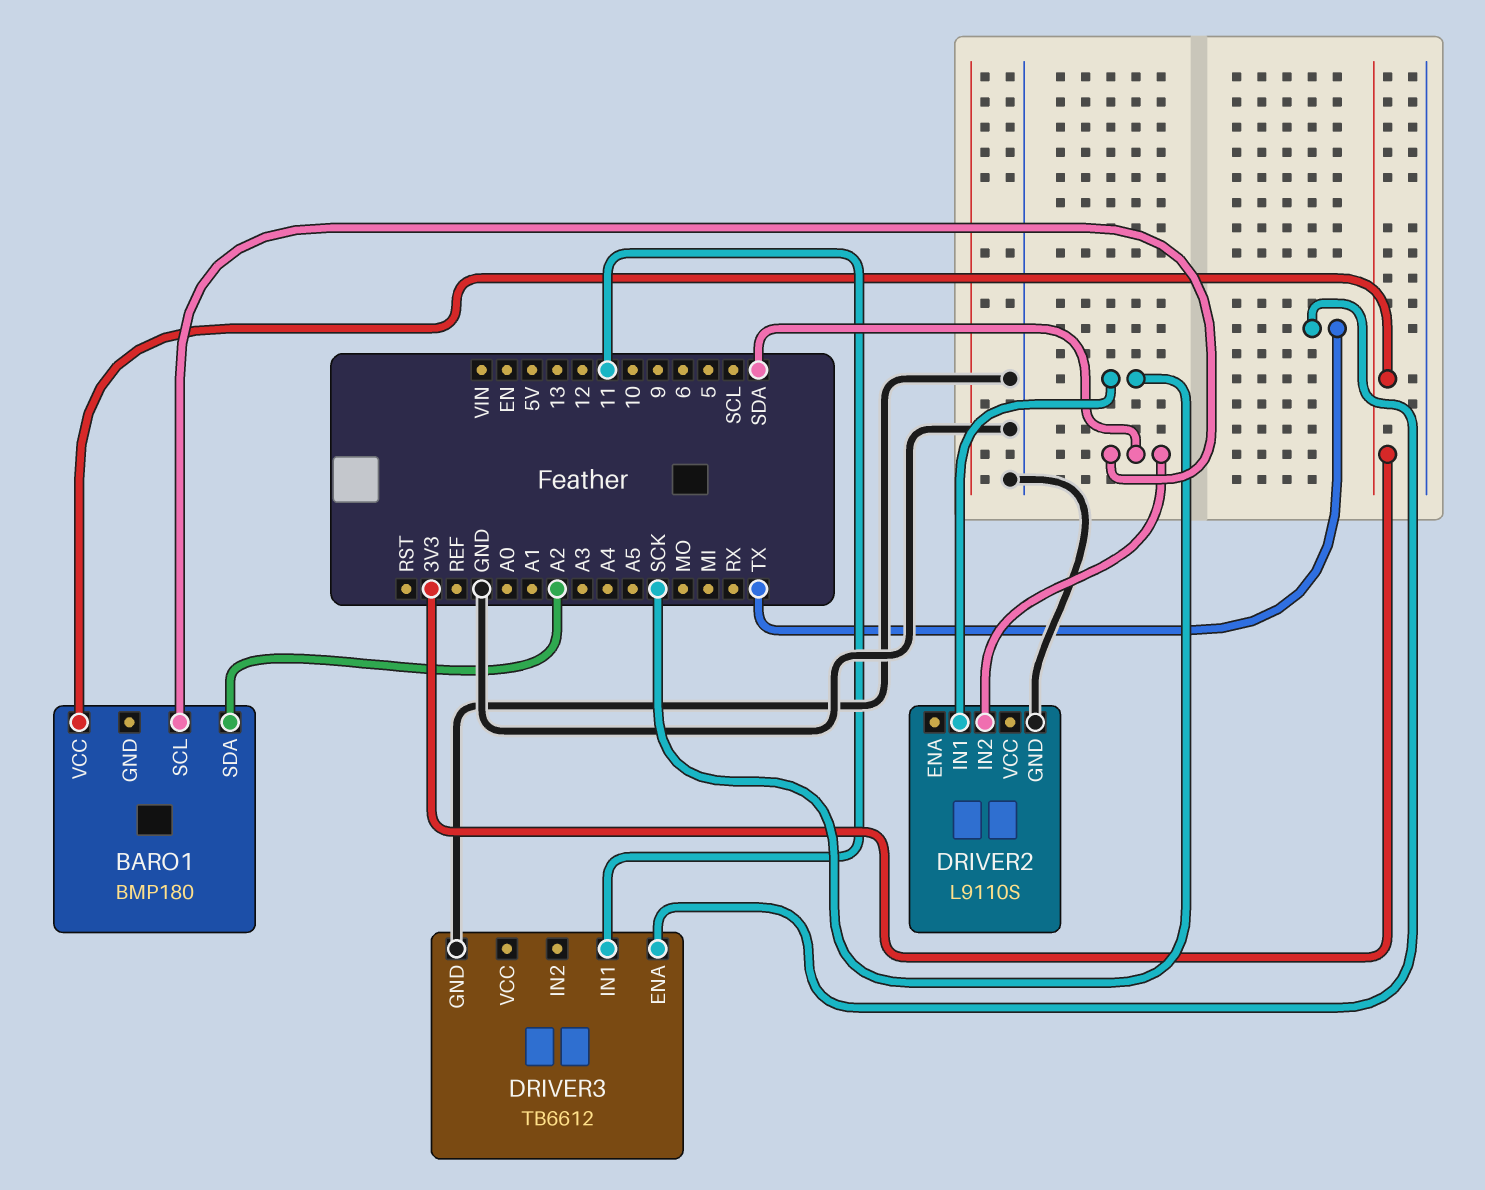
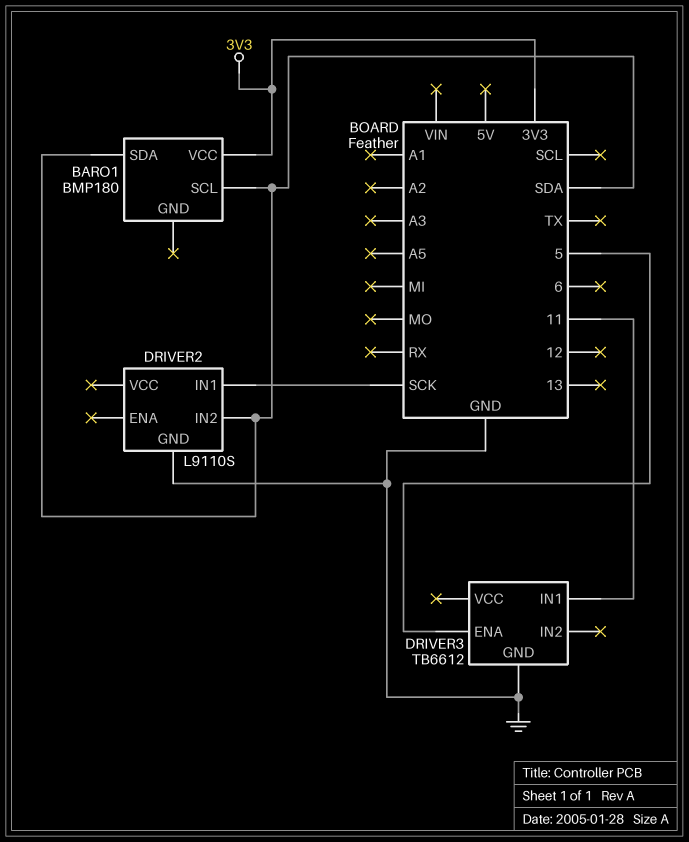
BARO1 pin SDA: A2 -> SDA
DRIVER3 pin ENA: TX -> 5

